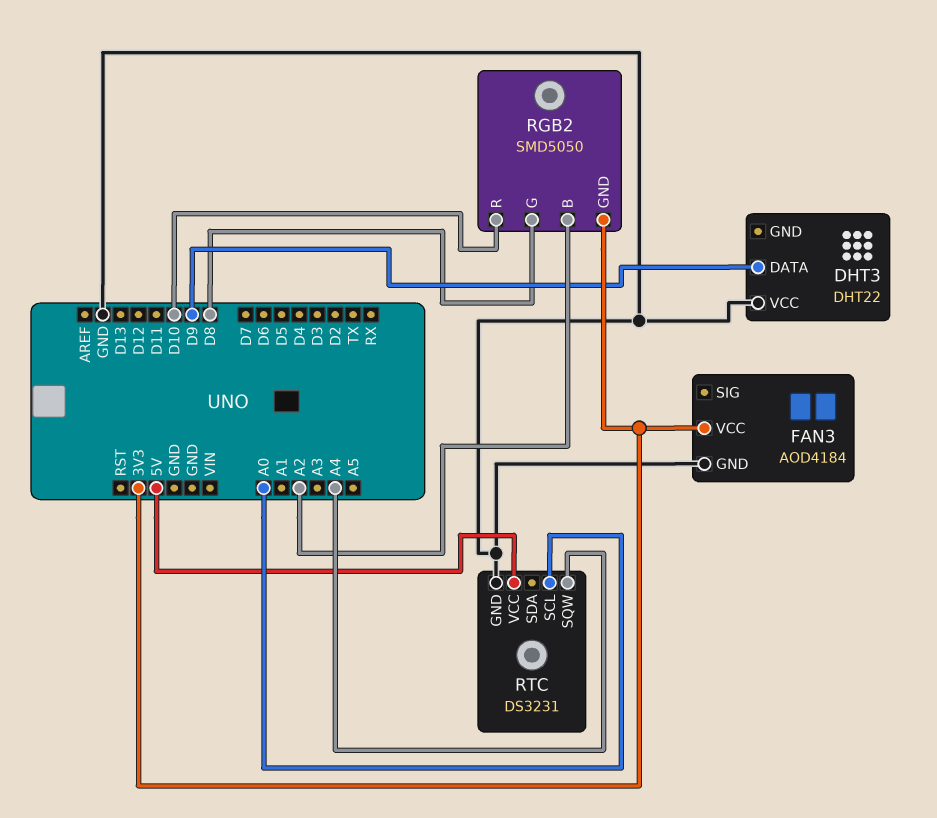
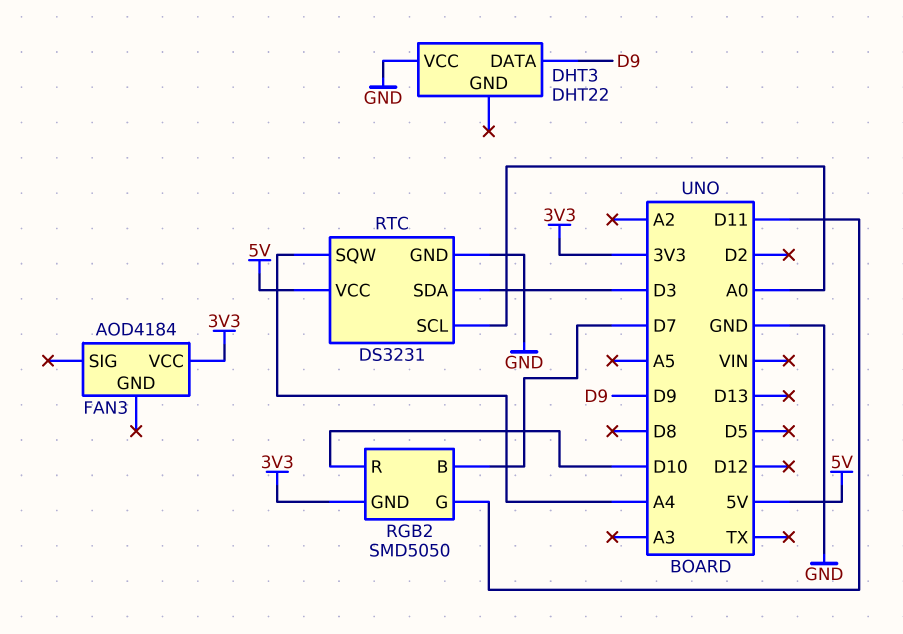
FAN3 pin GND: GND -> none
RGB2 pin B: A2 -> D7
RGB2 pin G: D8 -> D11
RTC pin SDA: none -> D3

